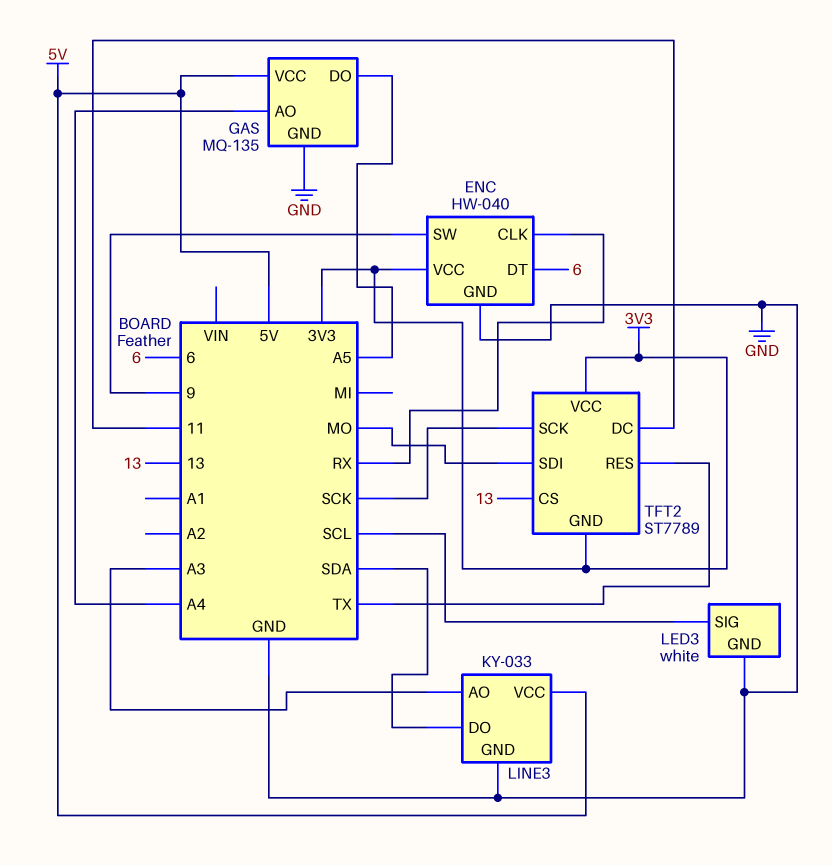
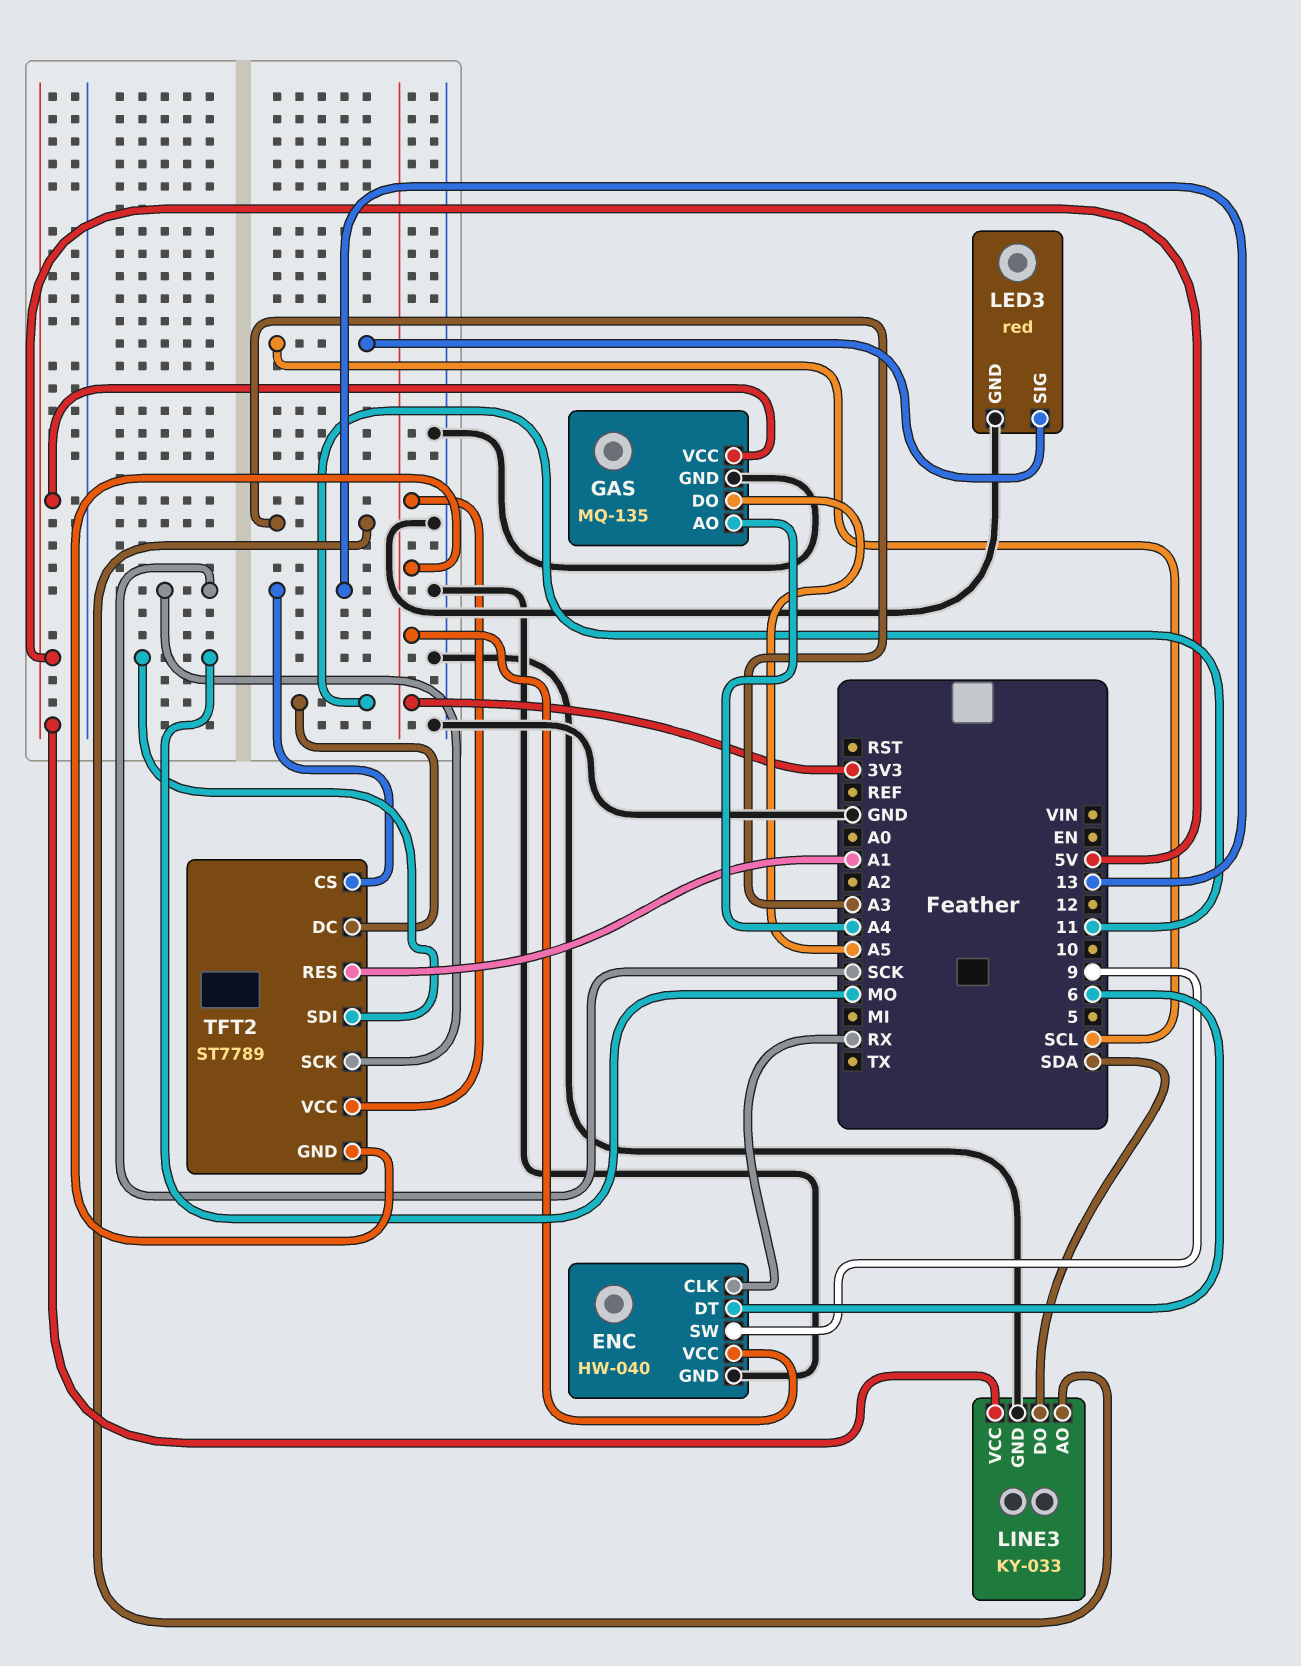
LED3: white -> red
TFT2 pin RES: TX -> A1

